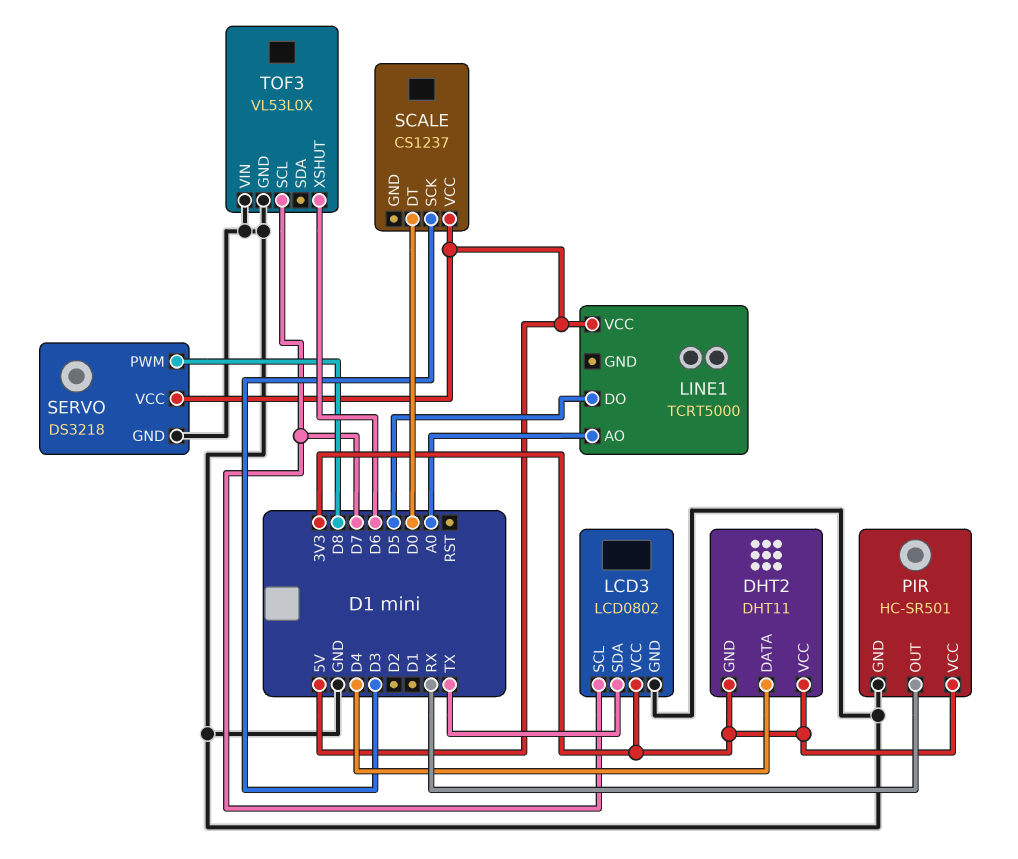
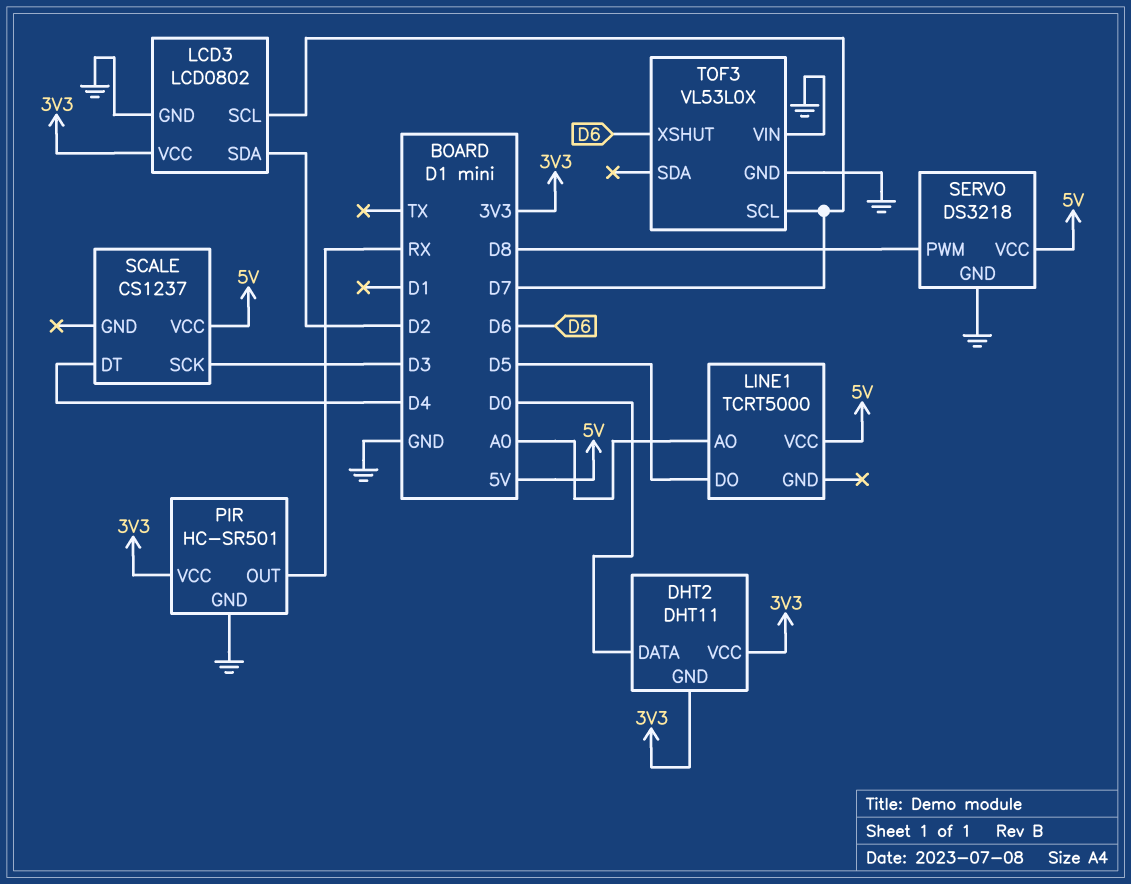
DHT2 pin DATA: D4 -> D0
LCD3 pin SDA: TX -> D2
SCALE pin DT: D0 -> D4

